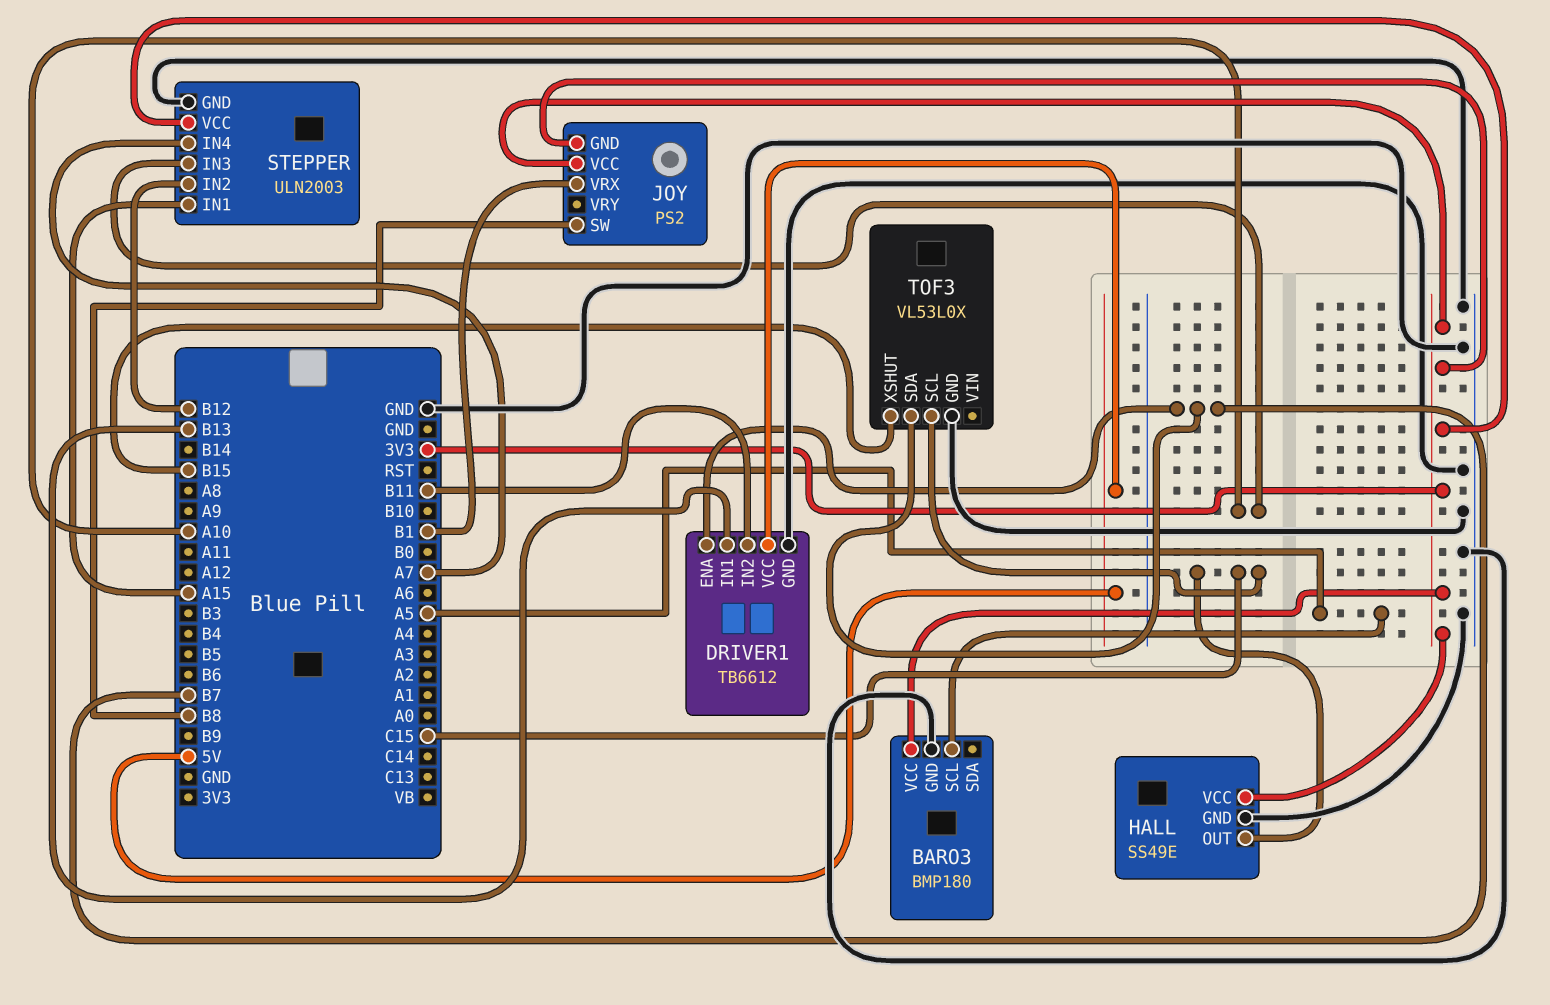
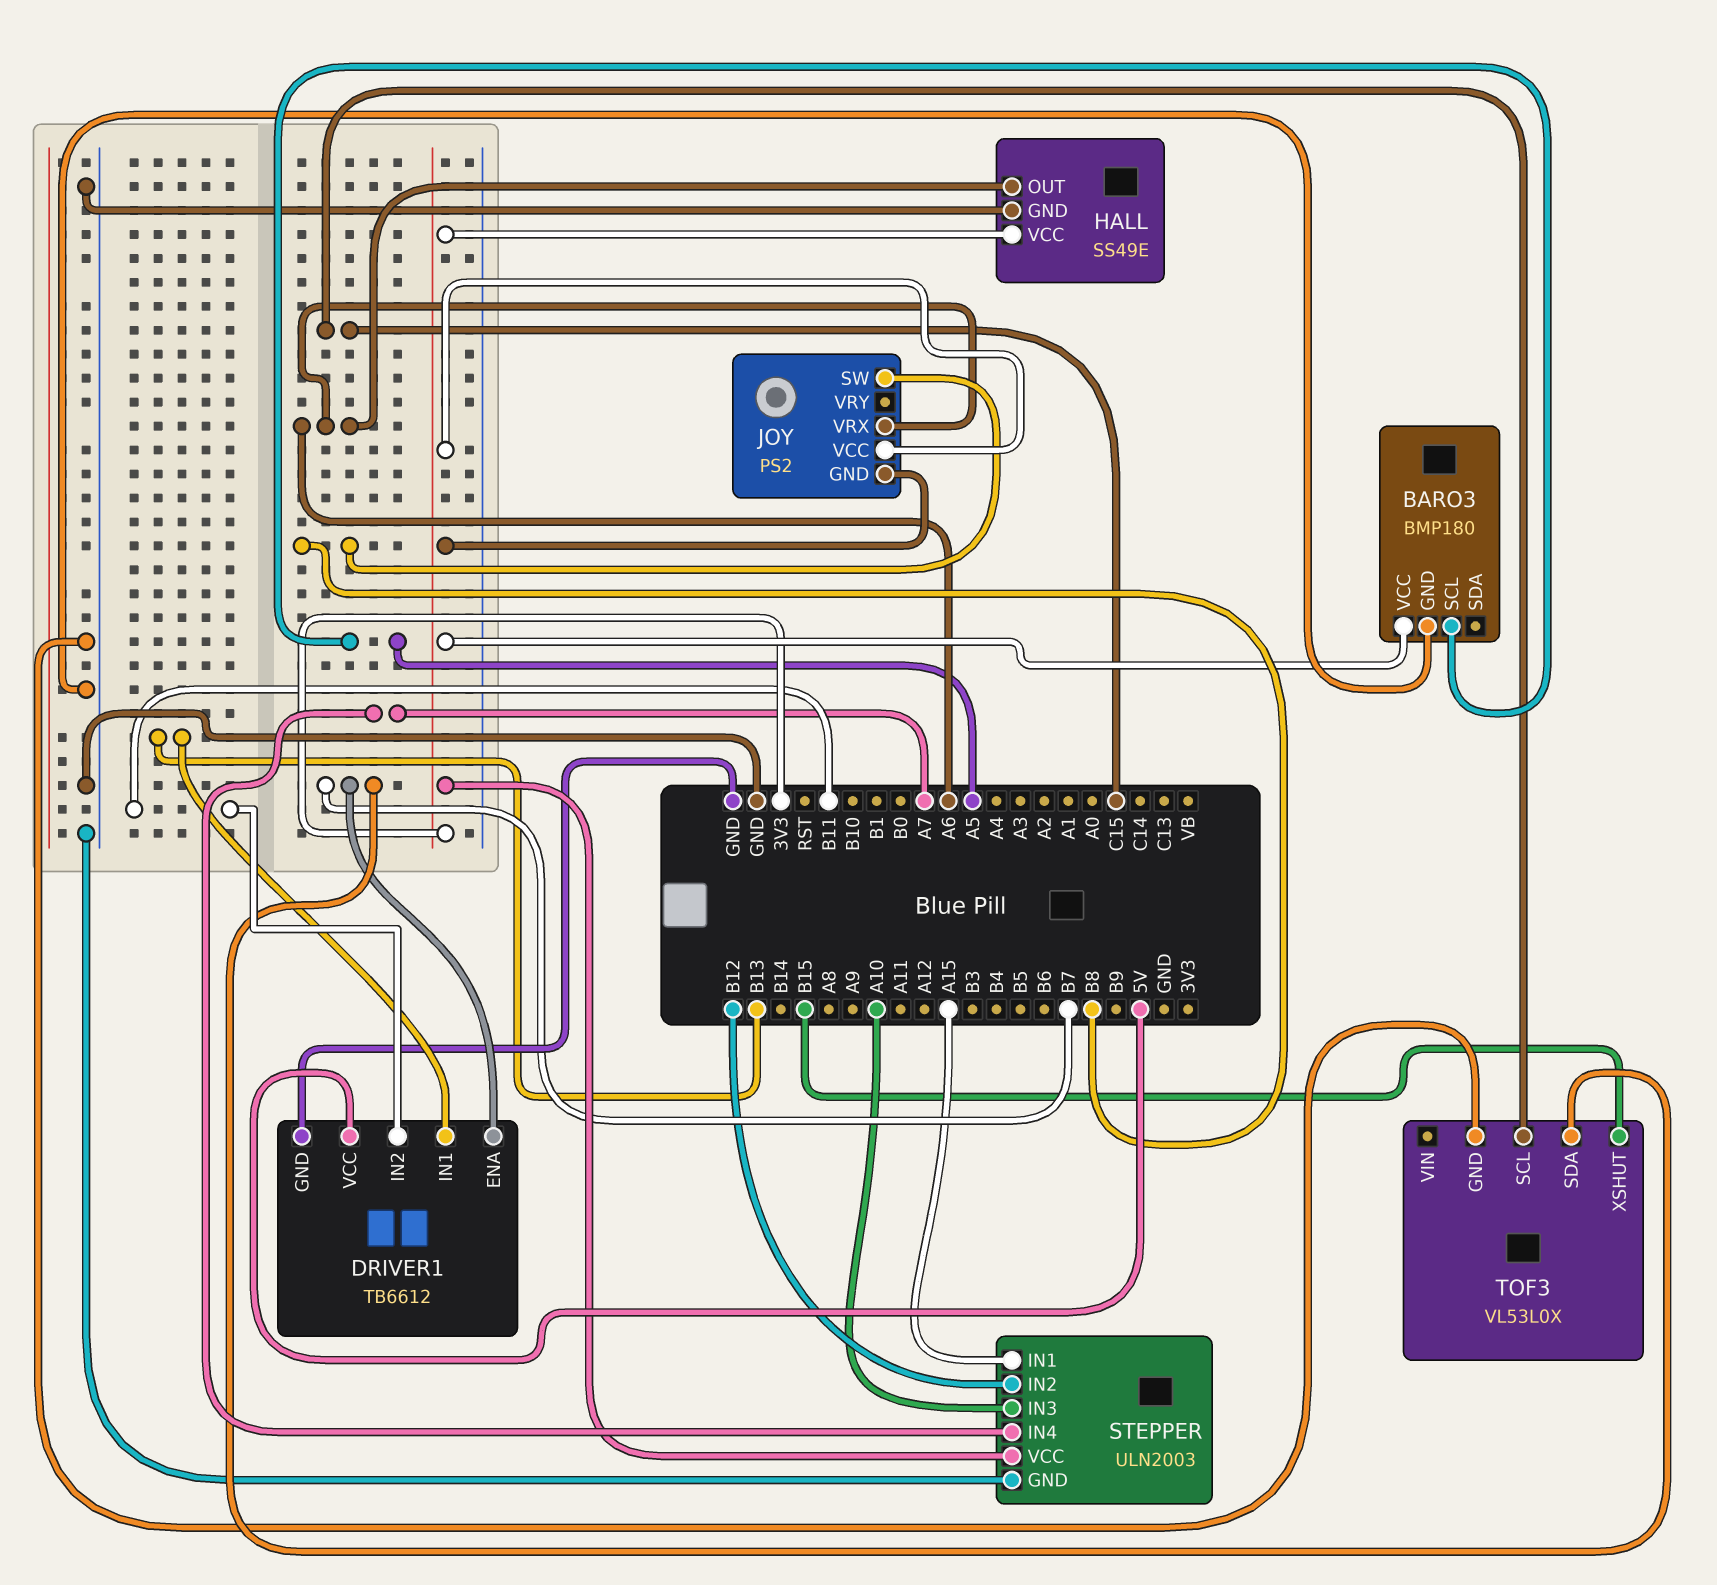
HALL pin OUT: C15 -> A6
JOY pin VRX: B1 -> A6

